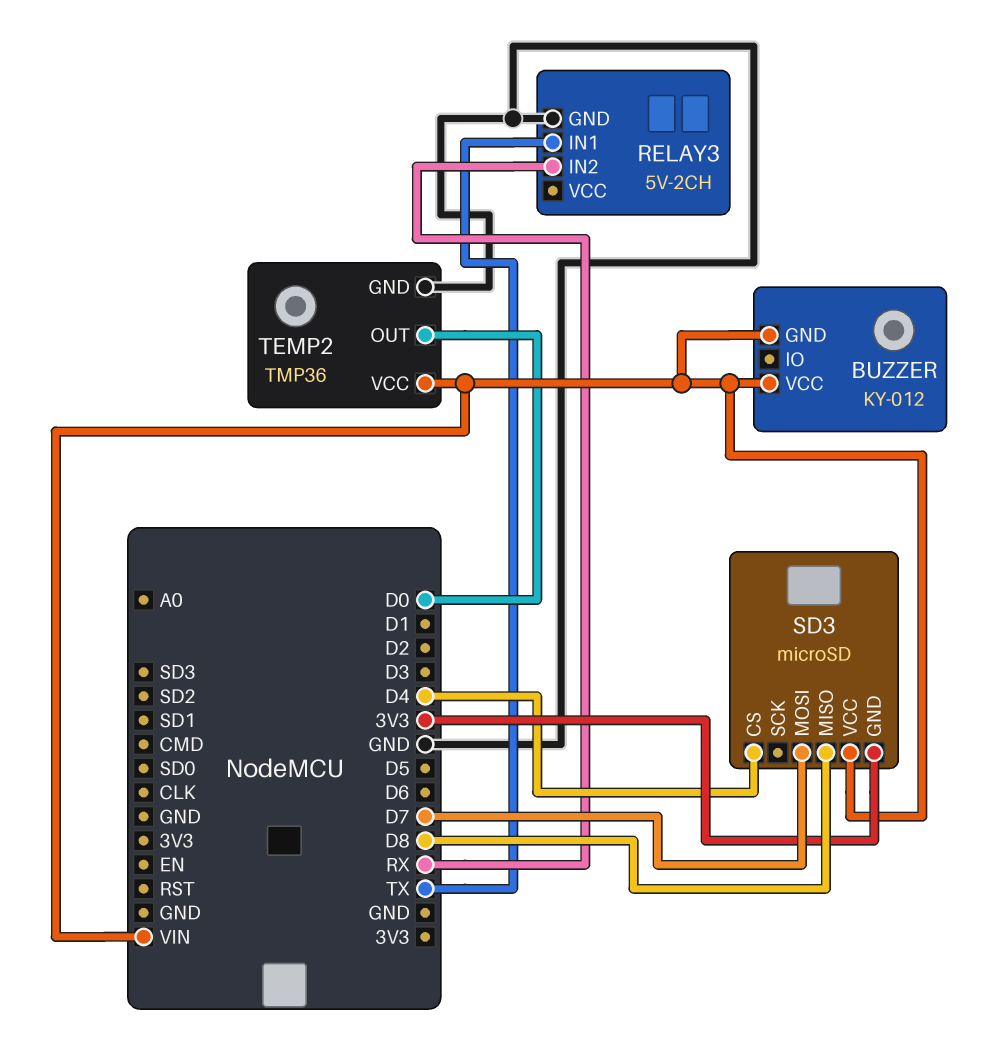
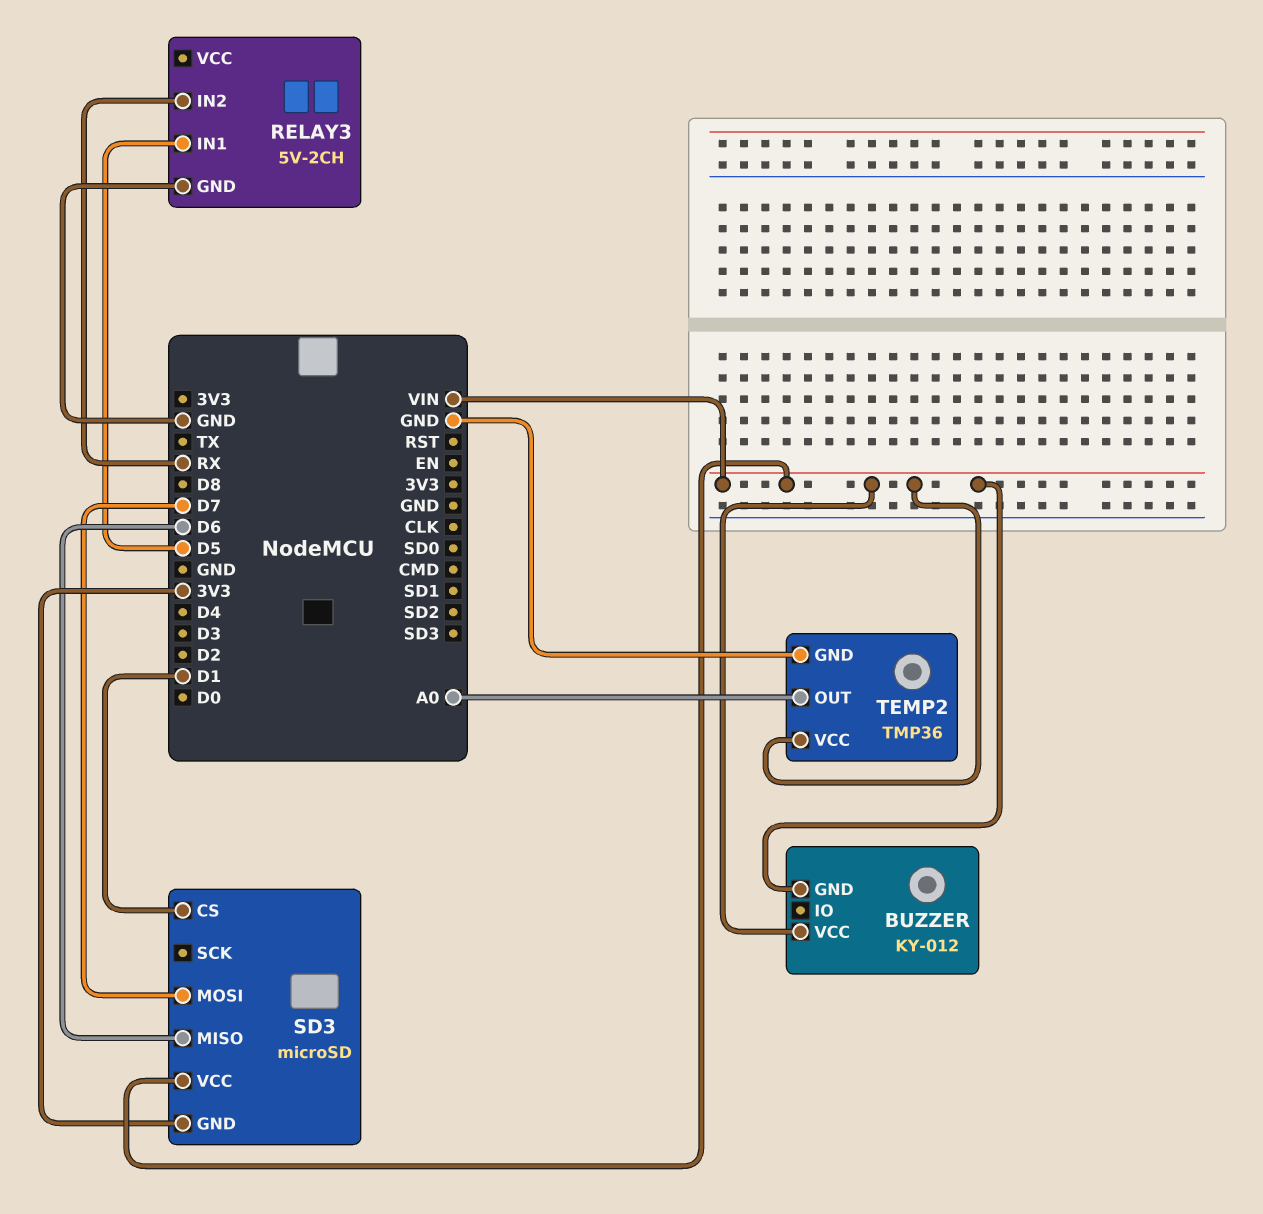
RELAY3 pin IN1: TX -> D5
SD3 pin CS: D4 -> D1
SD3 pin MISO: D8 -> D6
TEMP2 pin OUT: D0 -> A0

